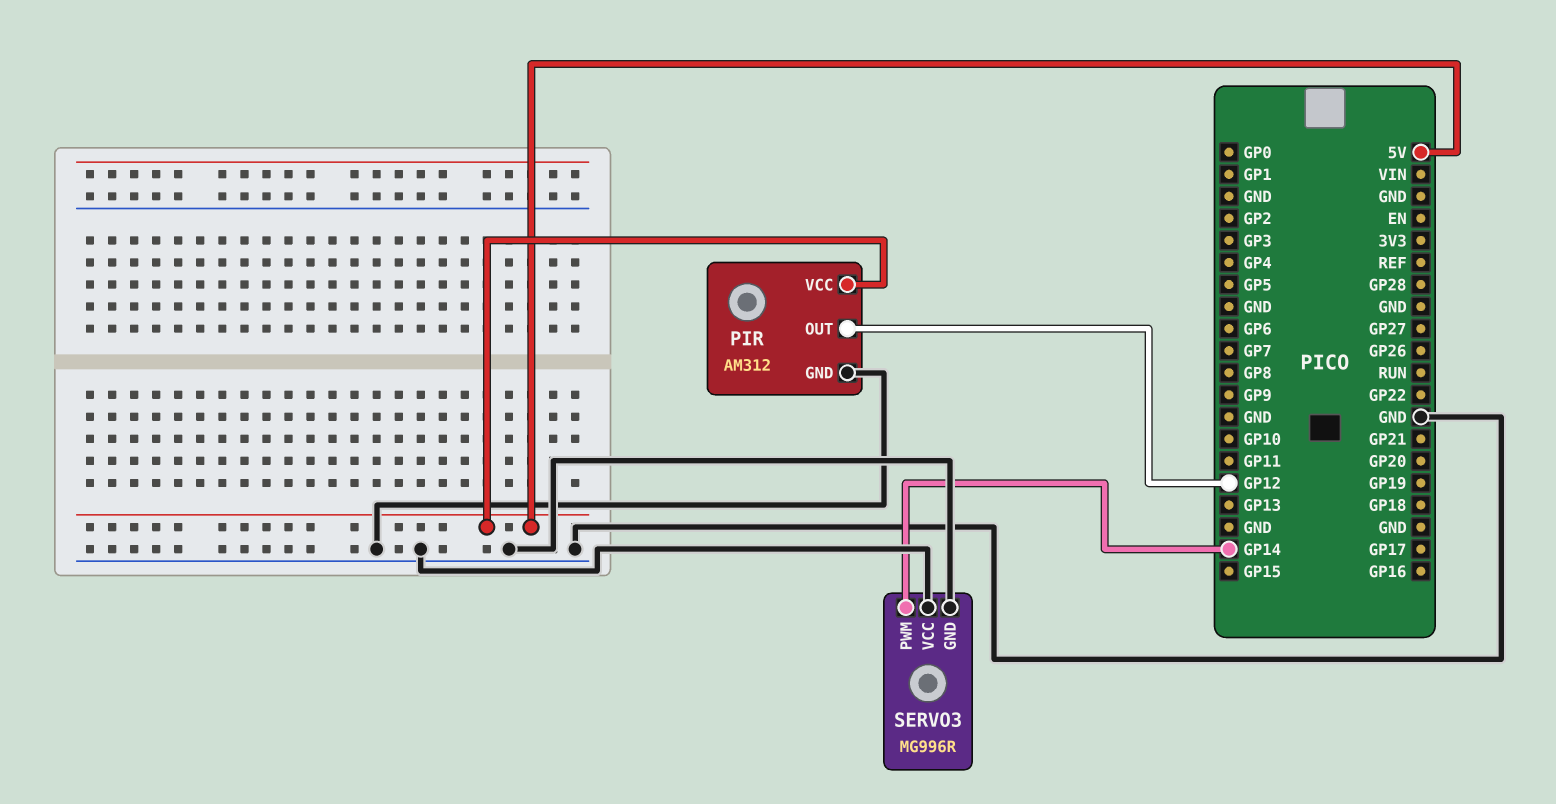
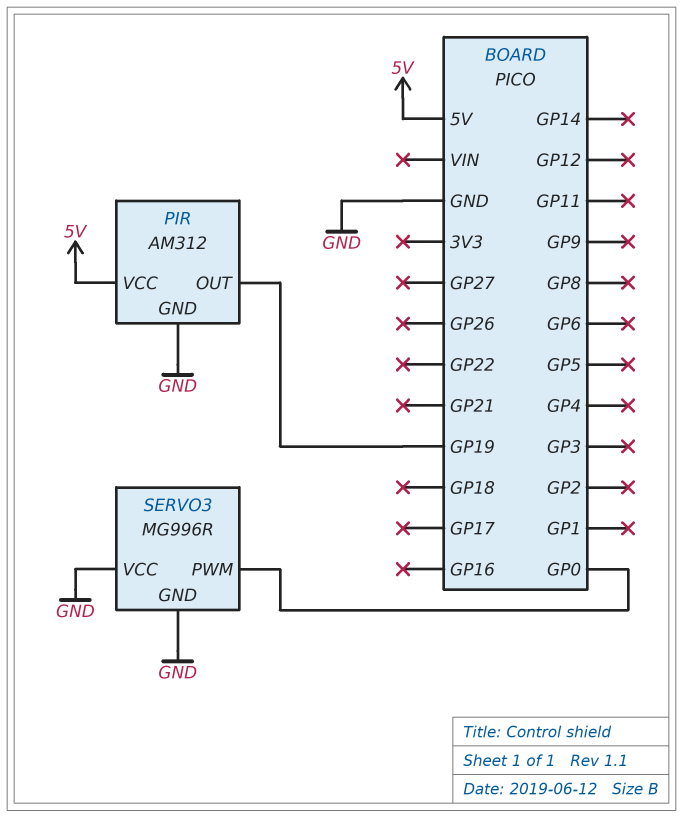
PIR pin OUT: GP12 -> GP19
SERVO3 pin PWM: GP14 -> GP0

